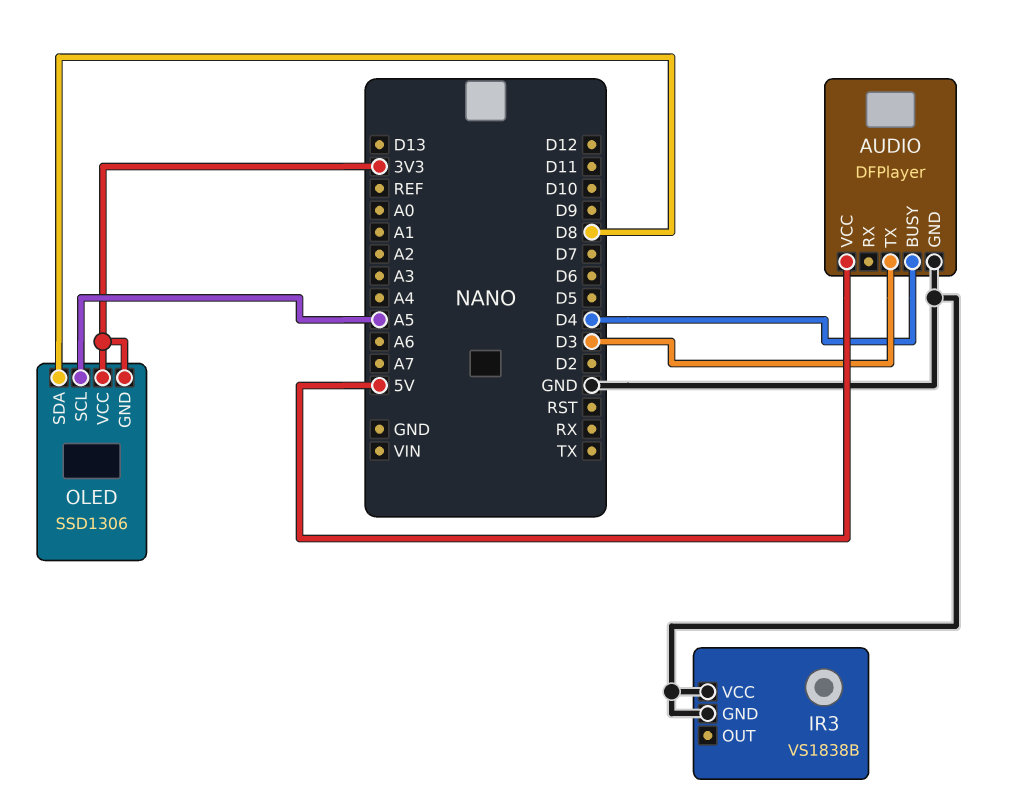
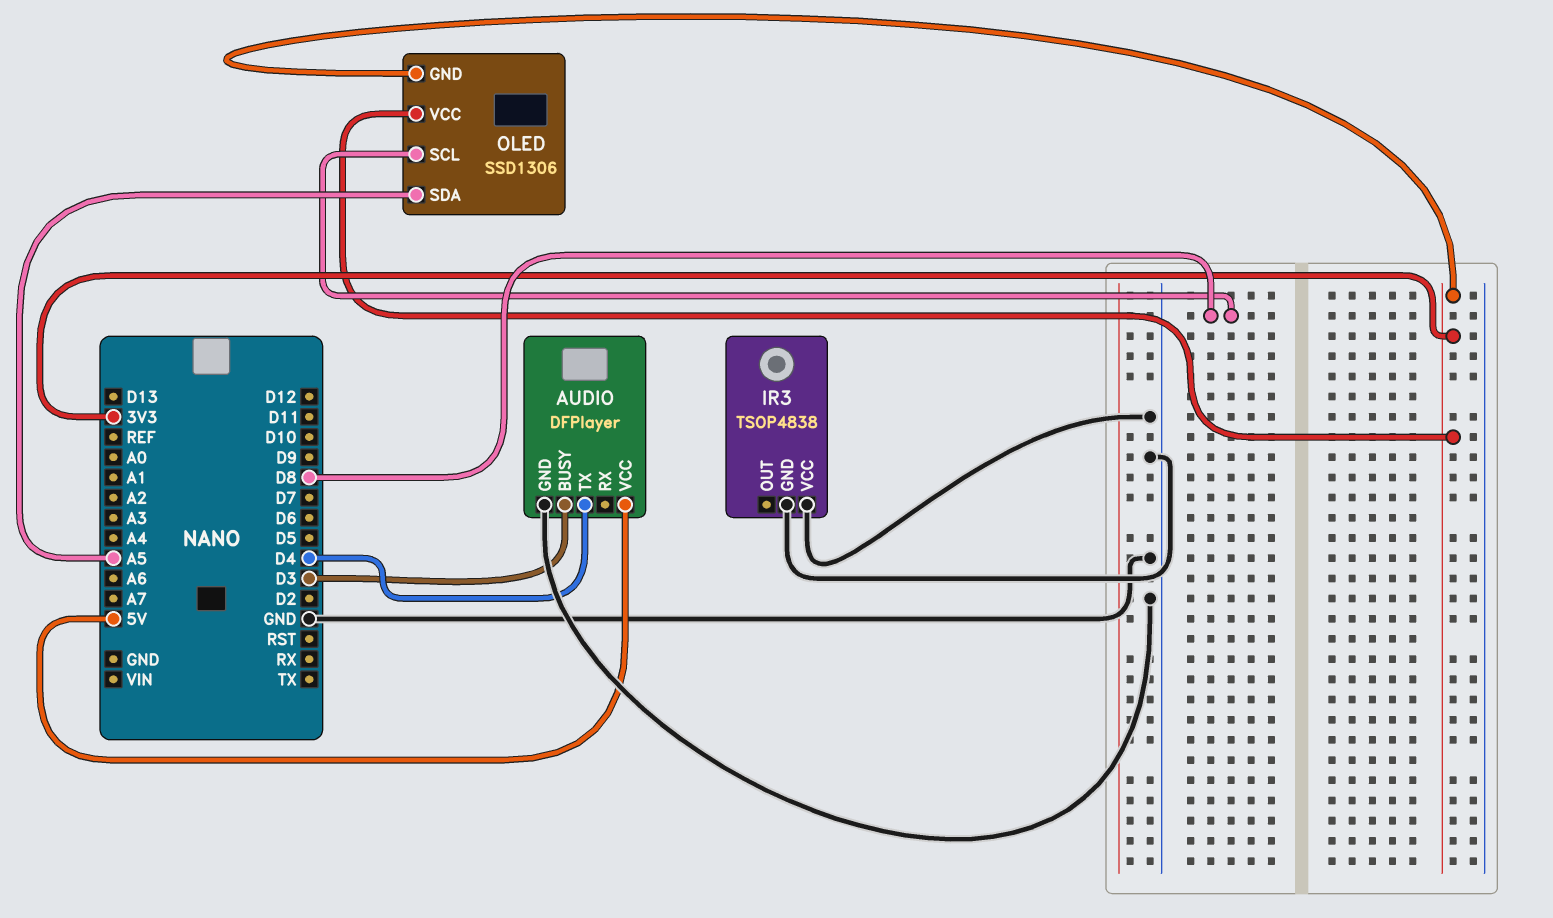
AUDIO pin BUSY: D4 -> D3
AUDIO pin TX: D3 -> D4
IR3: VS1838B -> TSOP4838
OLED pin SCL: A5 -> D8
OLED pin SDA: D8 -> A5

